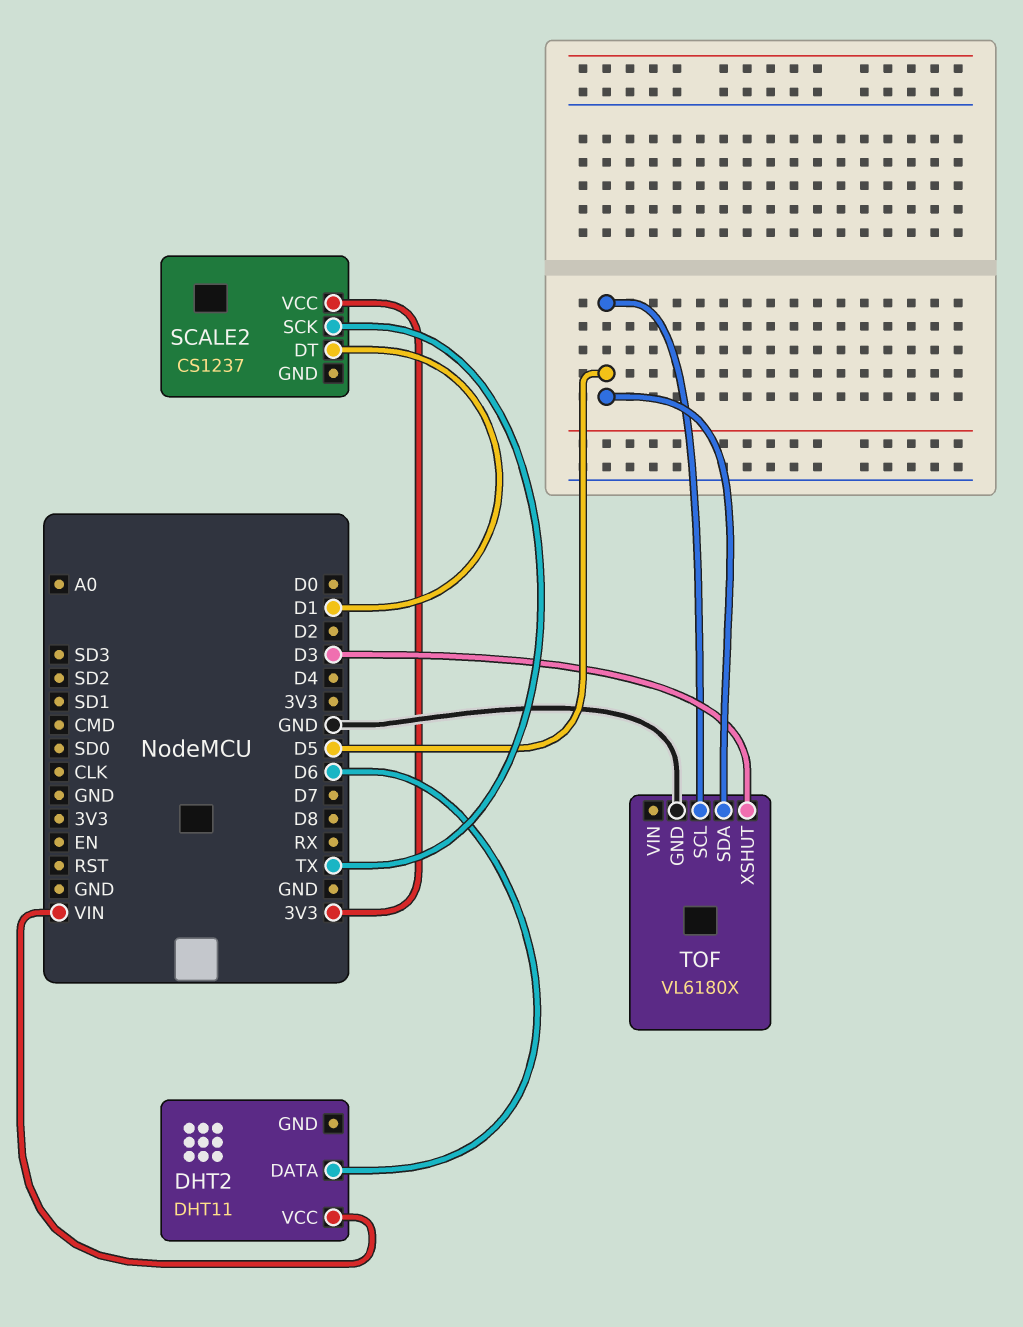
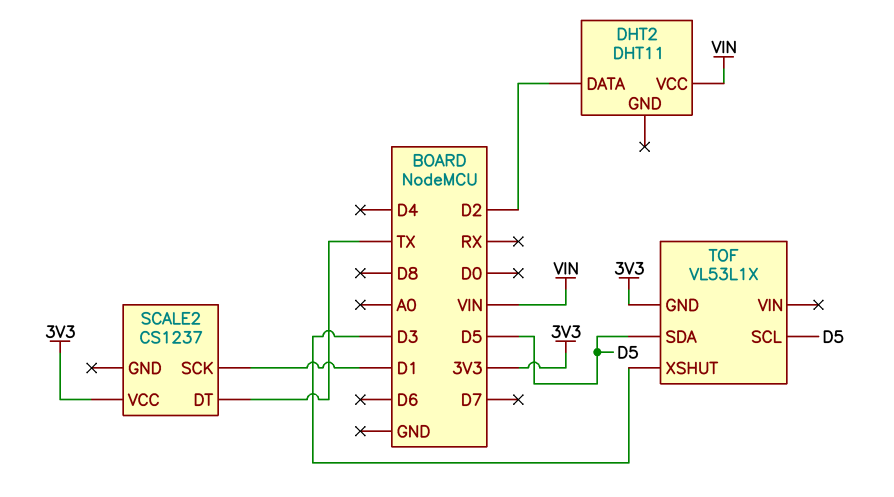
DHT2 pin DATA: D6 -> D2
SCALE2 pin DT: D1 -> TX
SCALE2 pin SCK: TX -> D1
TOF: VL6180X -> VL53L1X
TOF pin GND: GND -> 3V3

